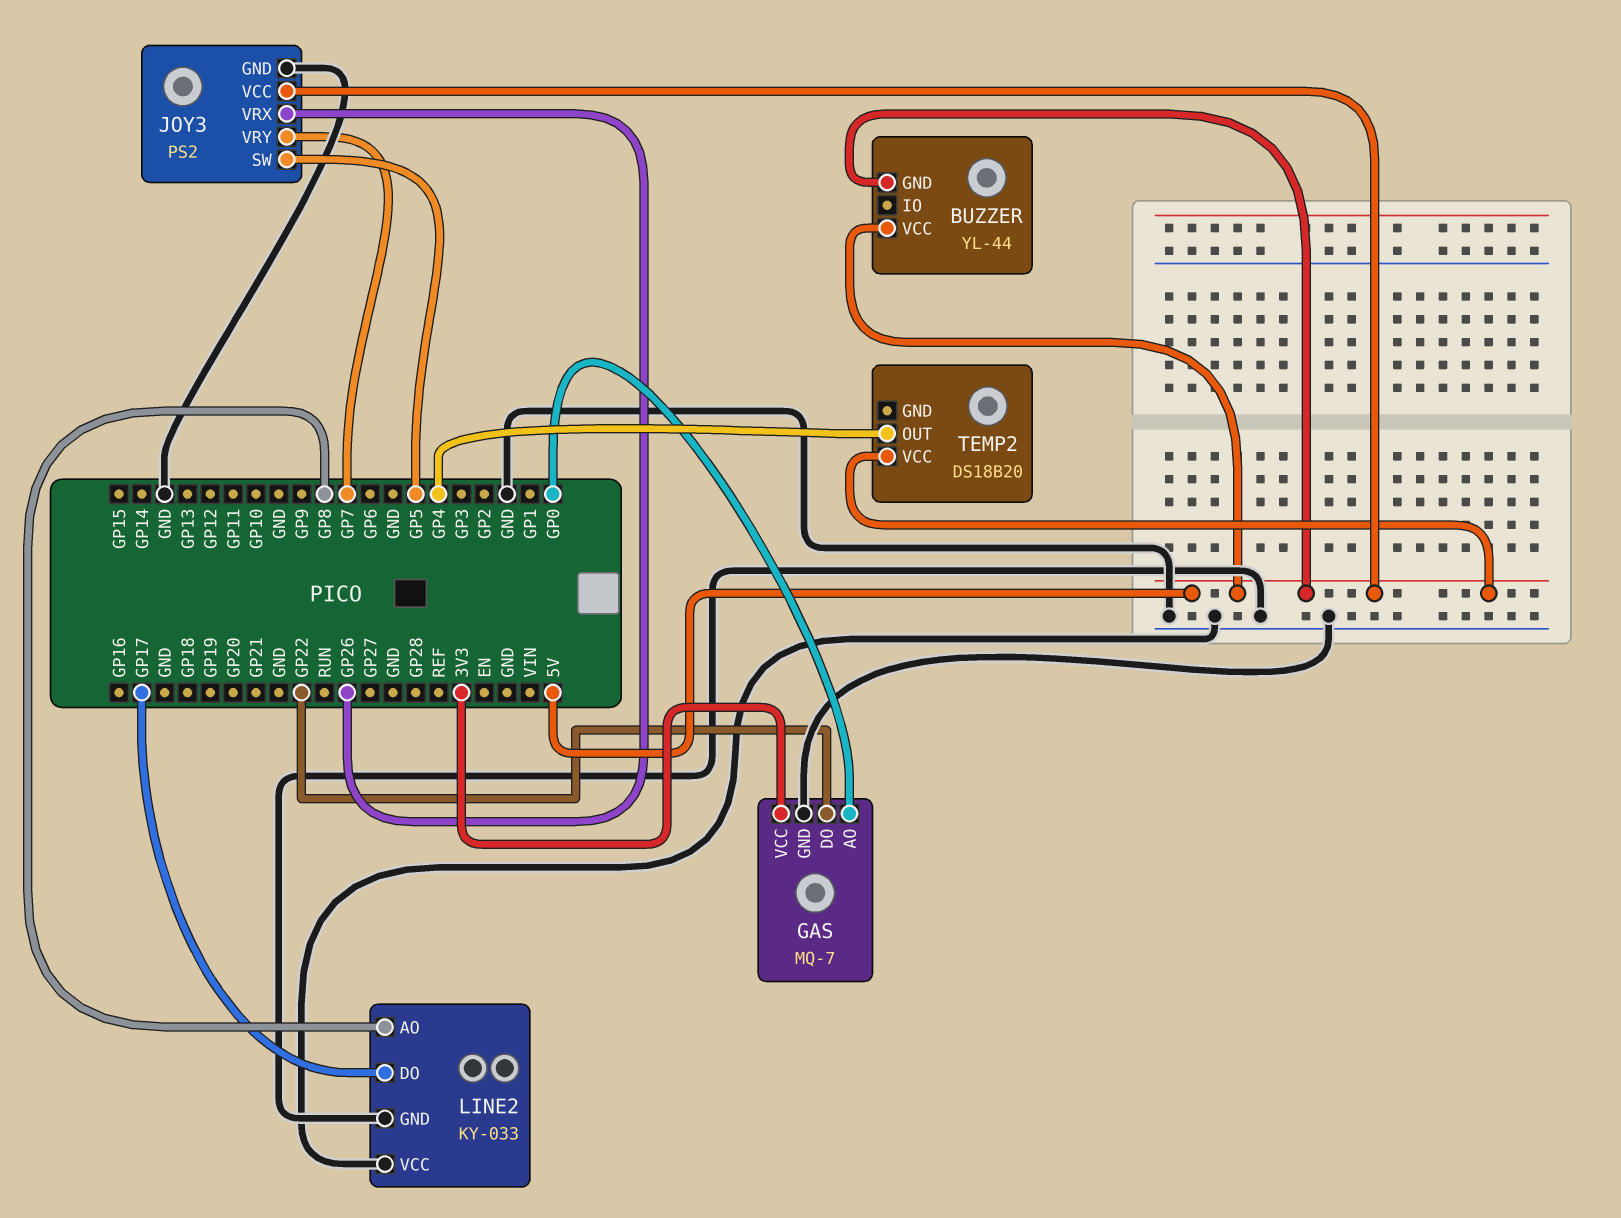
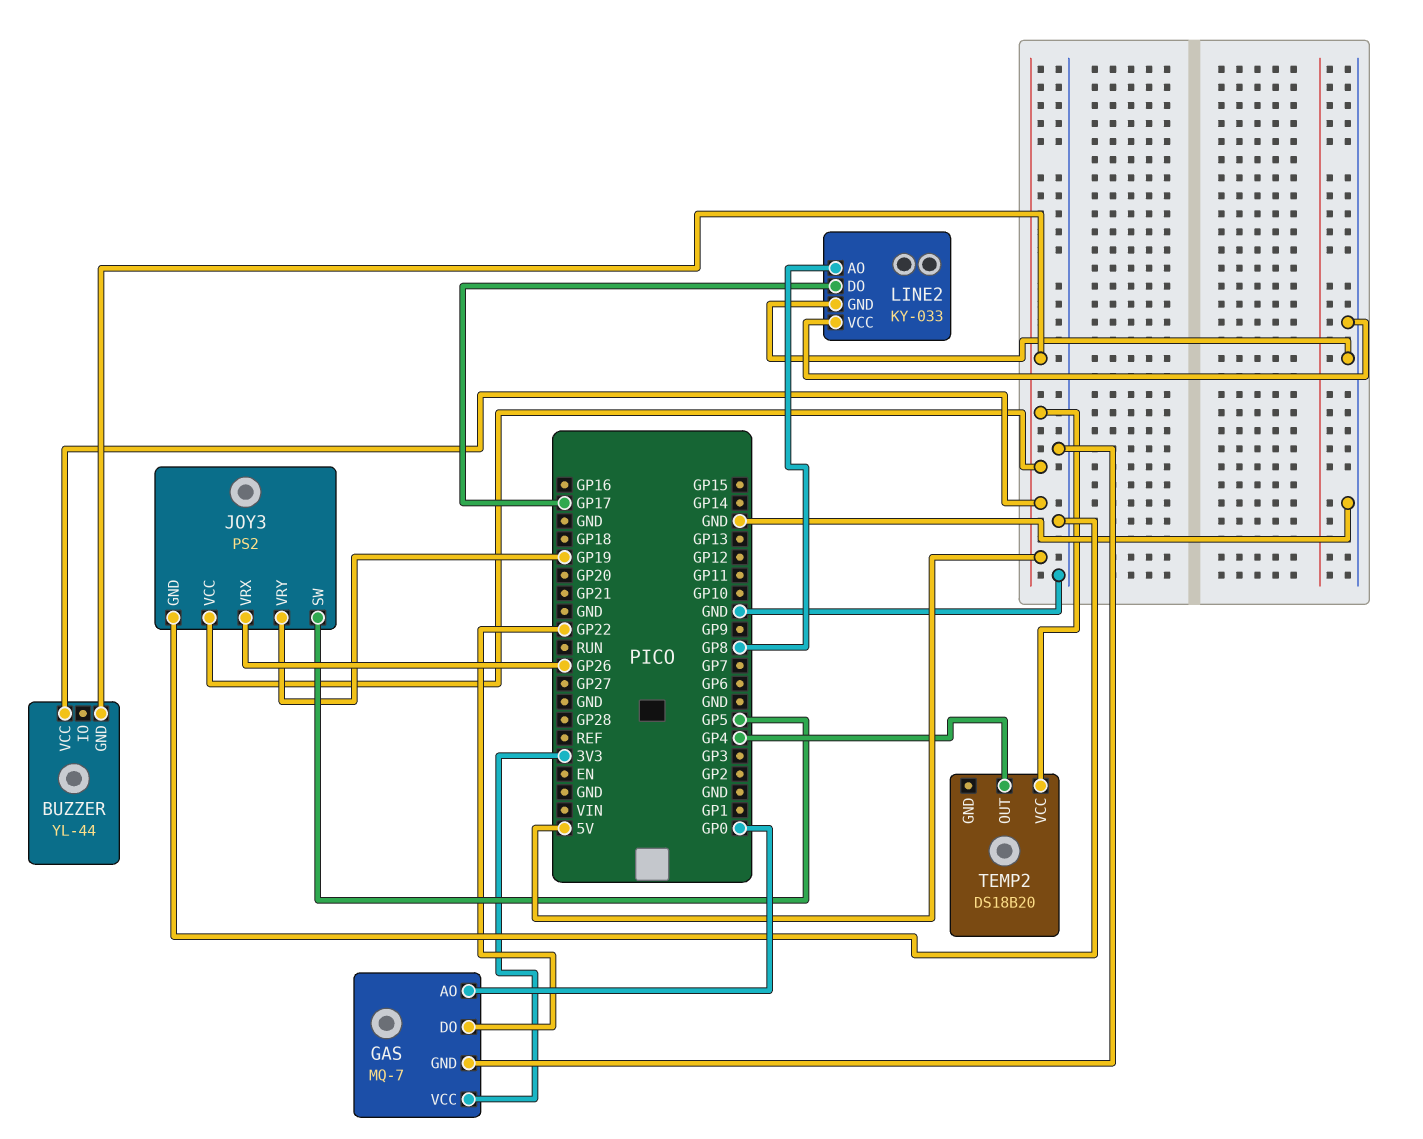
JOY3 pin VRY: GP7 -> GP19

